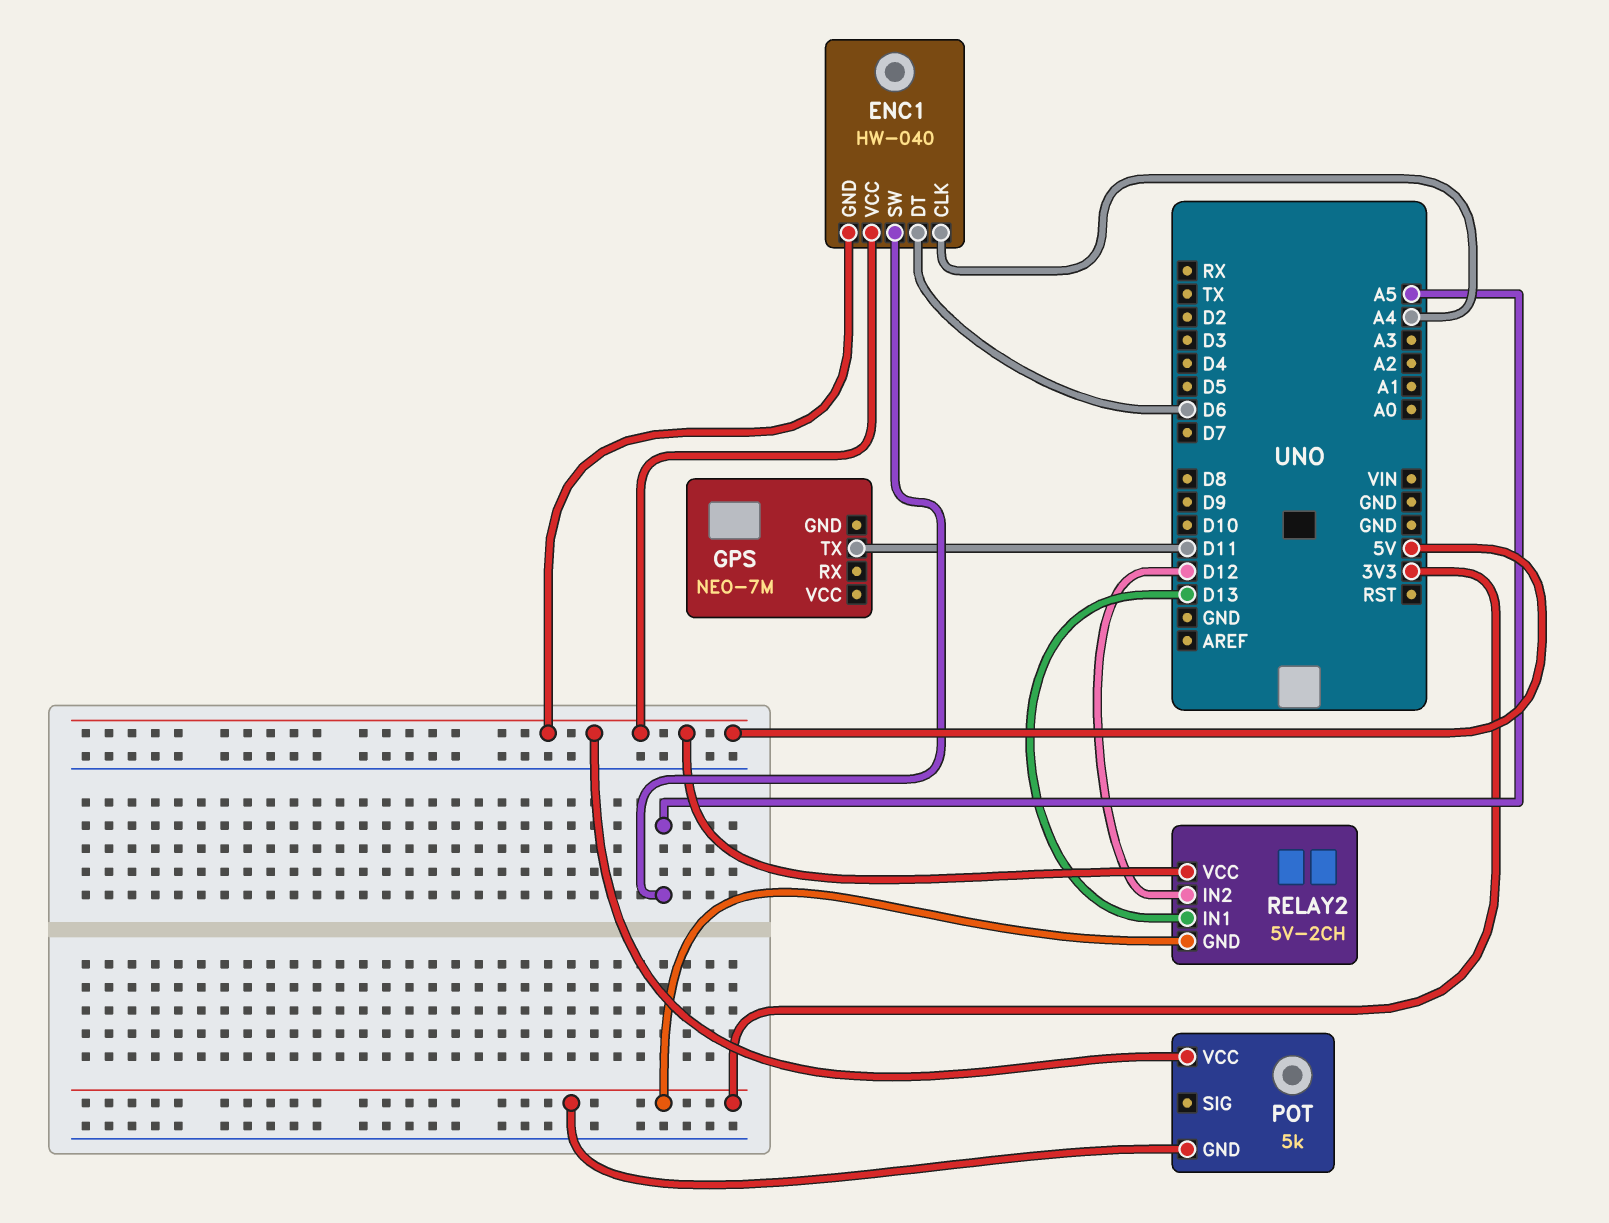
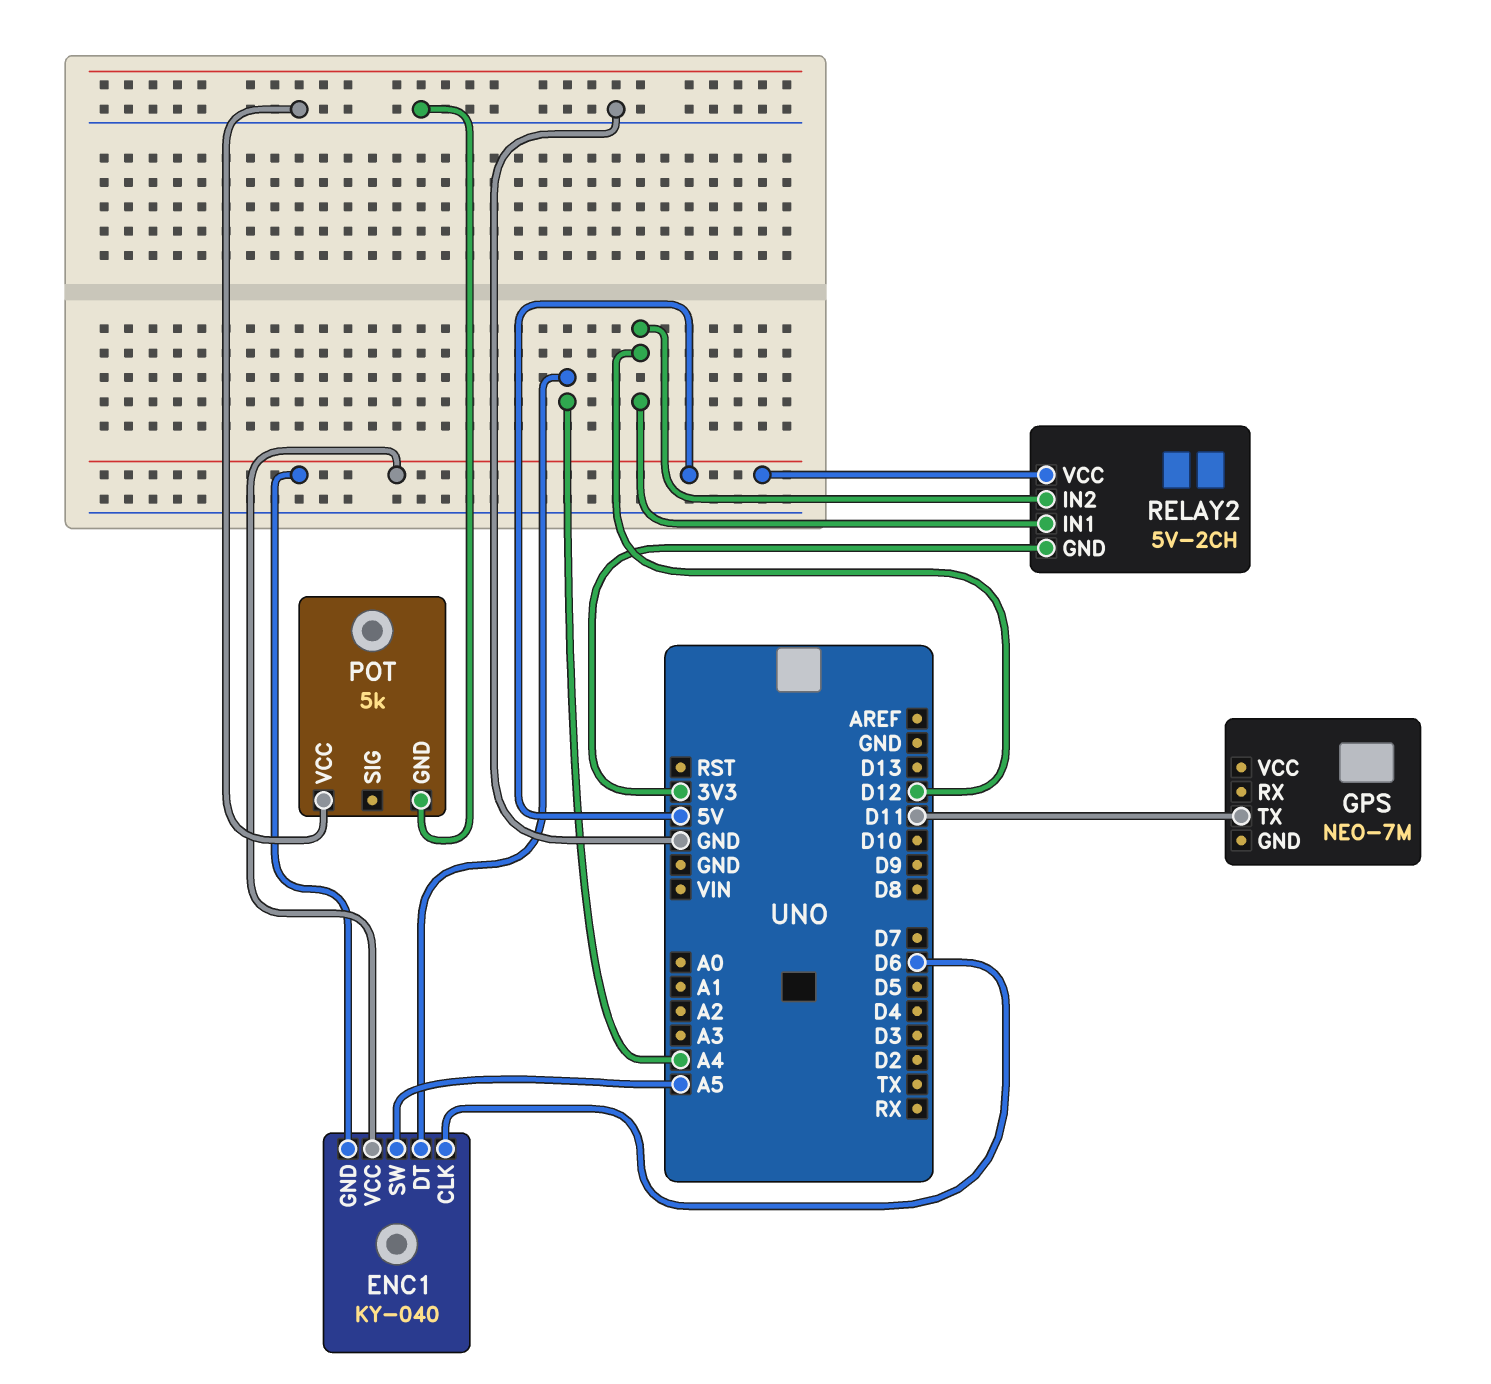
ENC1: HW-040 -> KY-040
ENC1 pin CLK: A4 -> D6
ENC1 pin DT: D6 -> A4
POT pin GND: 3V3 -> GND
POT pin VCC: 5V -> GND
RELAY2 pin IN1: D13 -> D12

